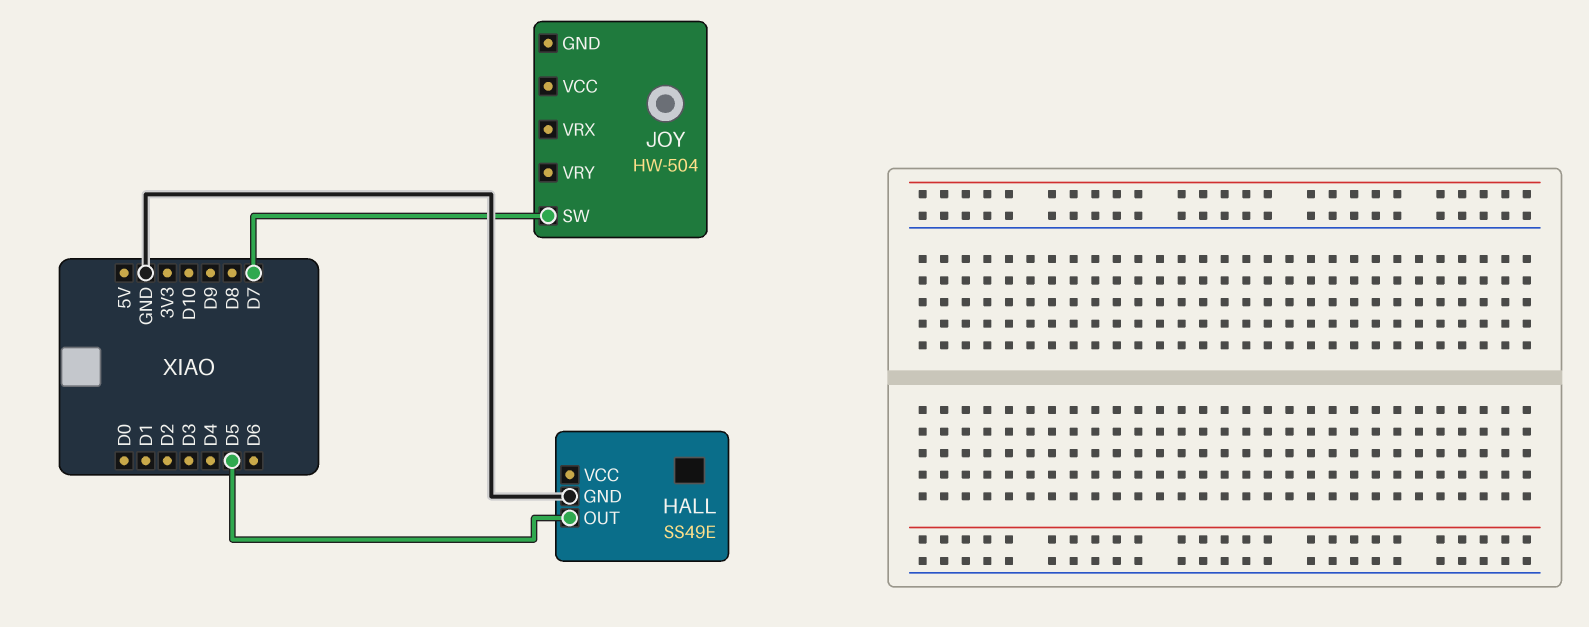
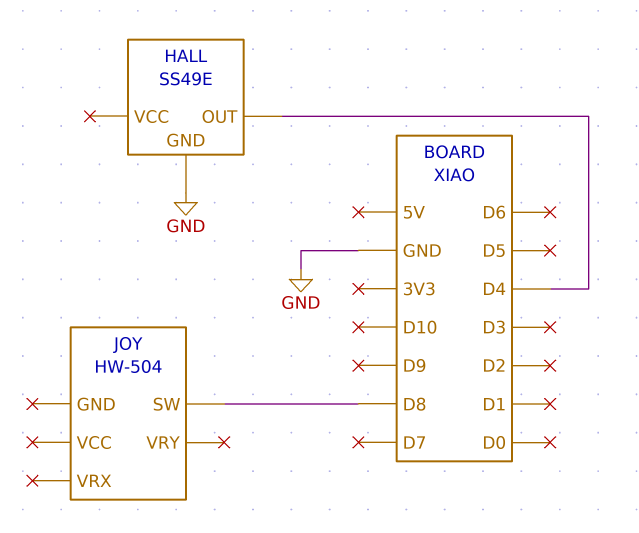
HALL pin OUT: D5 -> D4
JOY pin SW: D7 -> D8

